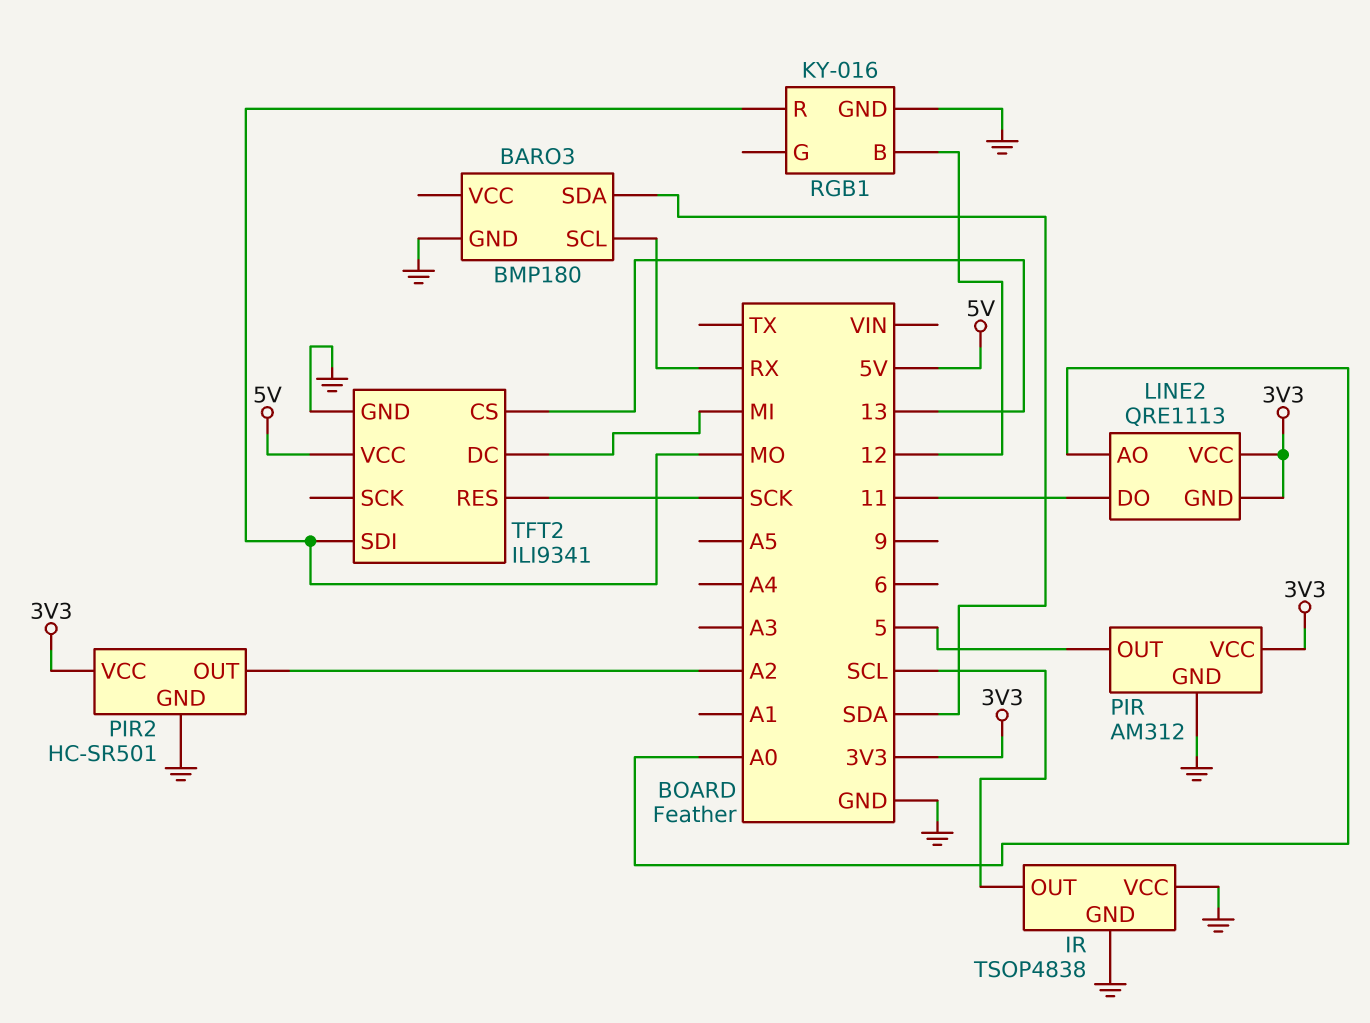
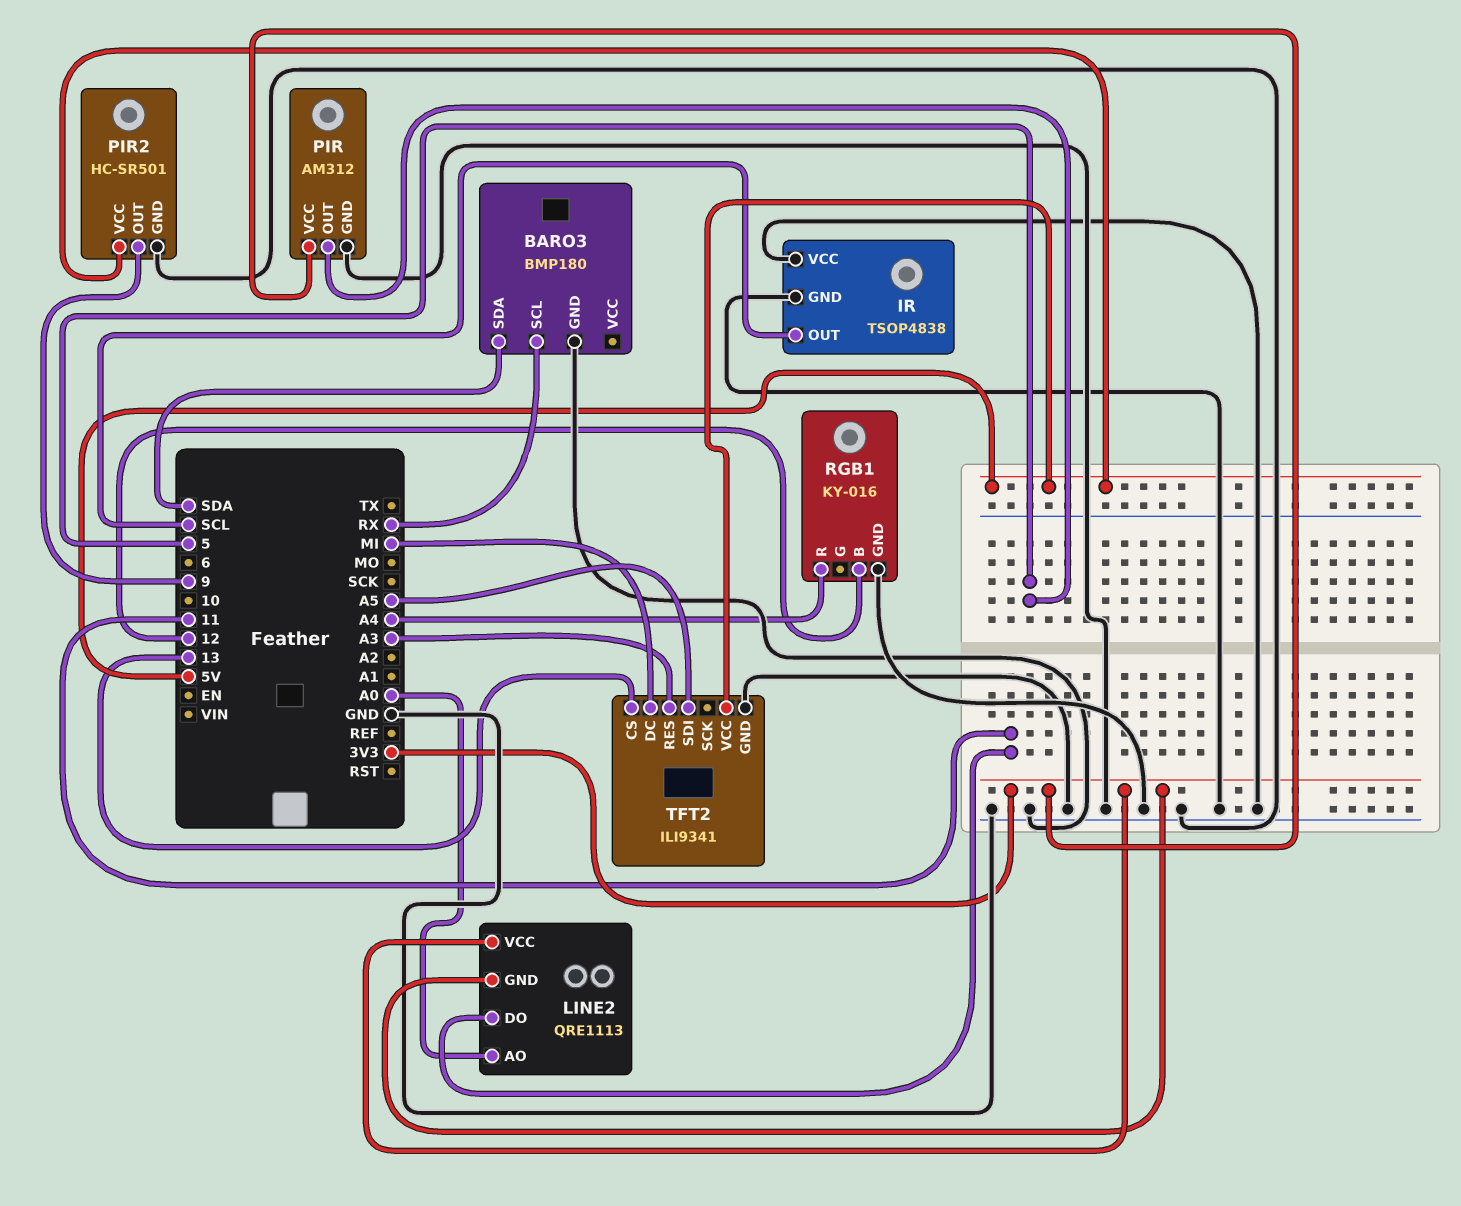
PIR2 pin OUT: A2 -> 9
PIR2 pin VCC: 3V3 -> 5V
RGB1 pin R: MO -> A4
TFT2 pin RES: SCK -> A3
TFT2 pin SDI: MO -> A5

